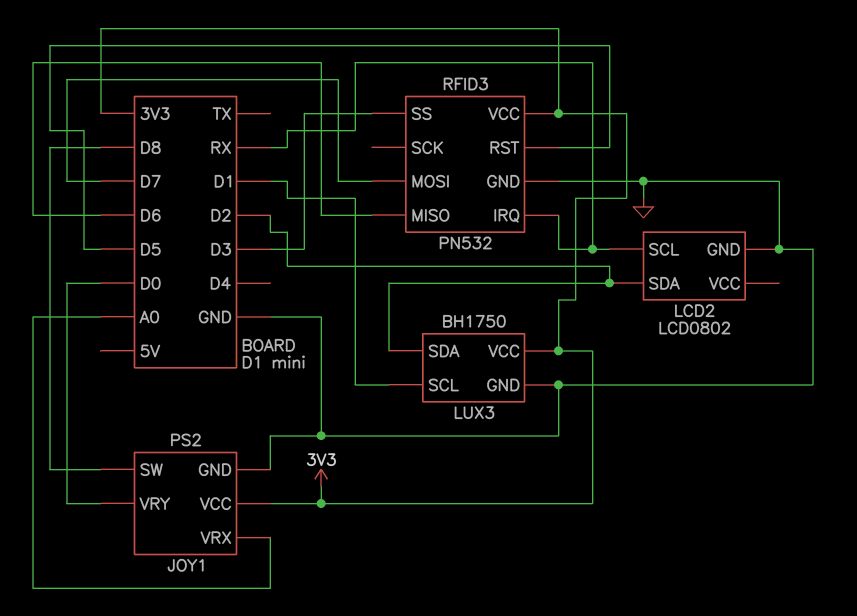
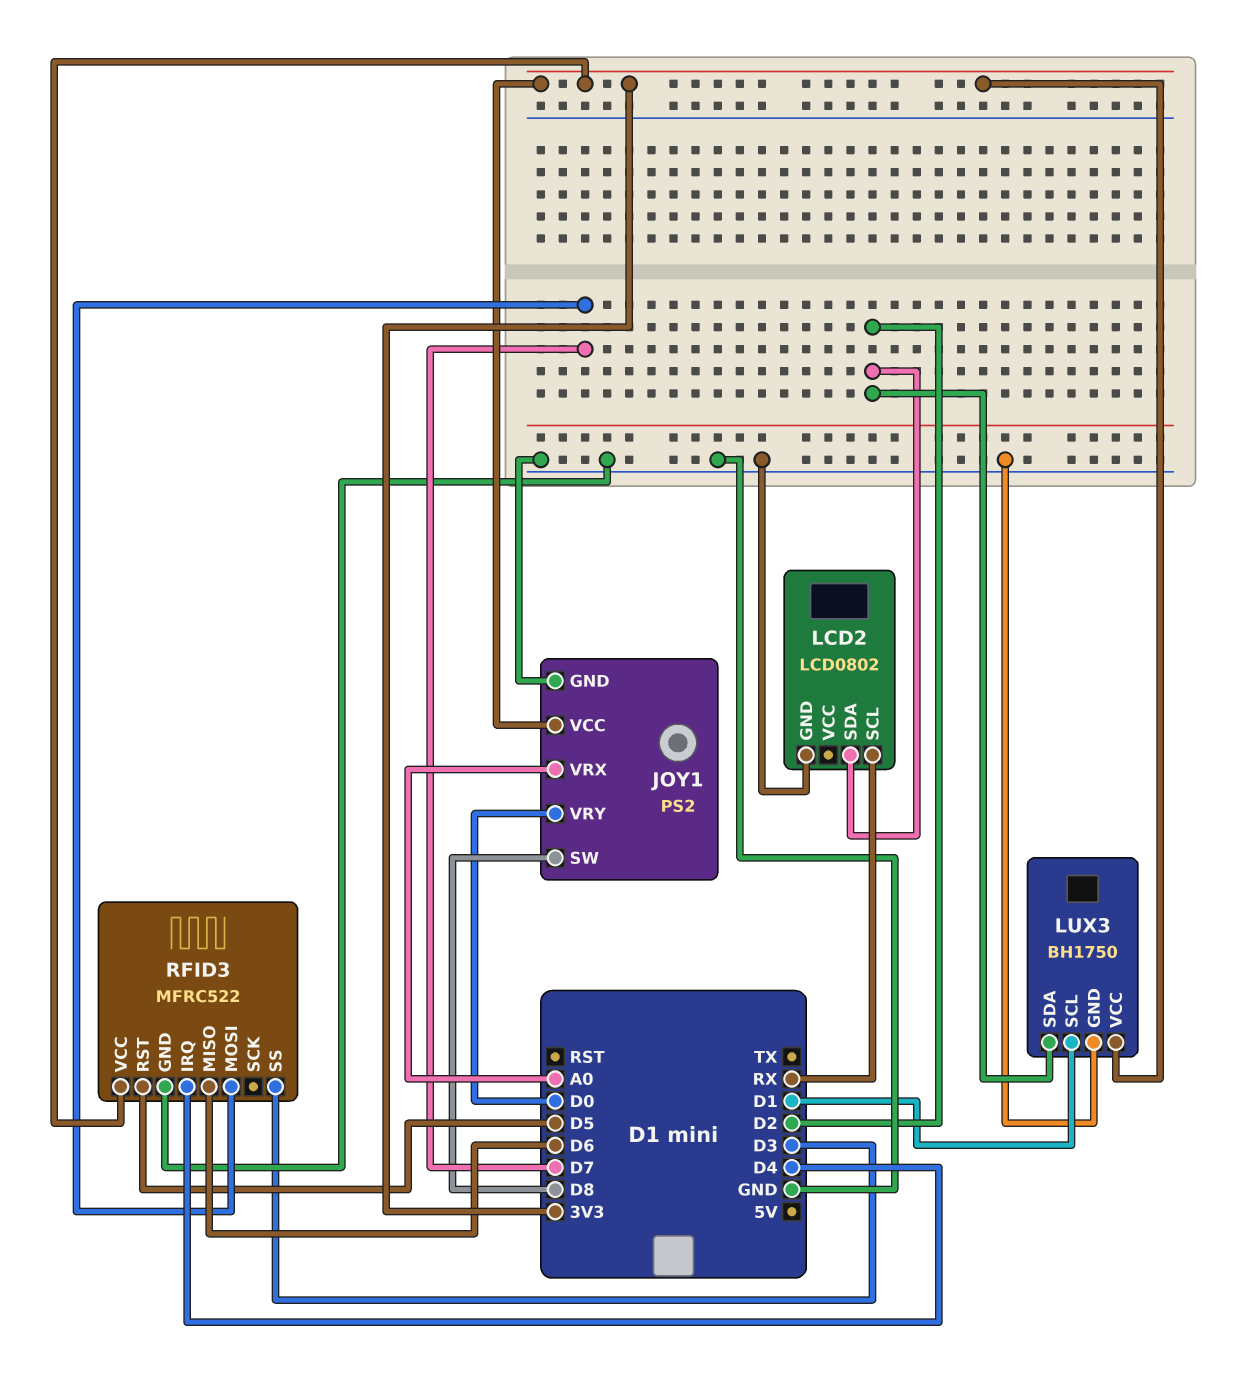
RFID3: PN532 -> MFRC522
RFID3 pin IRQ: RX -> D4

